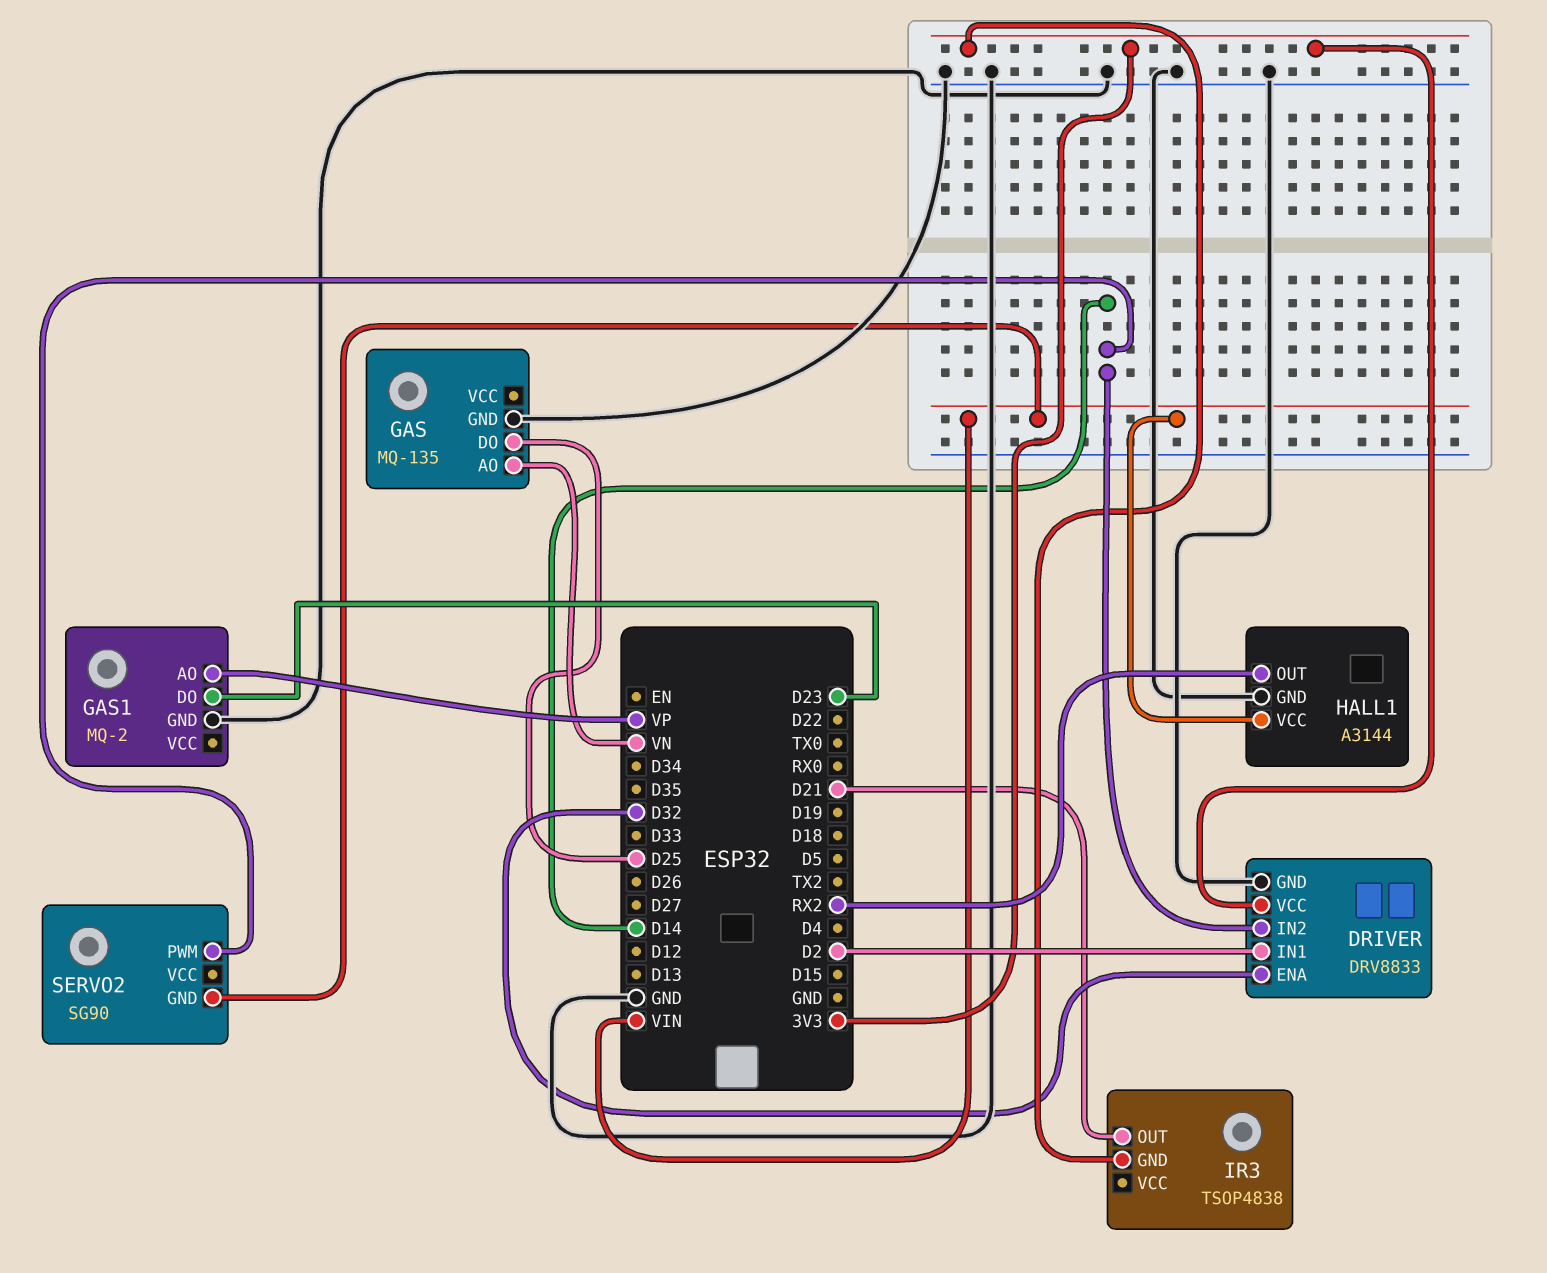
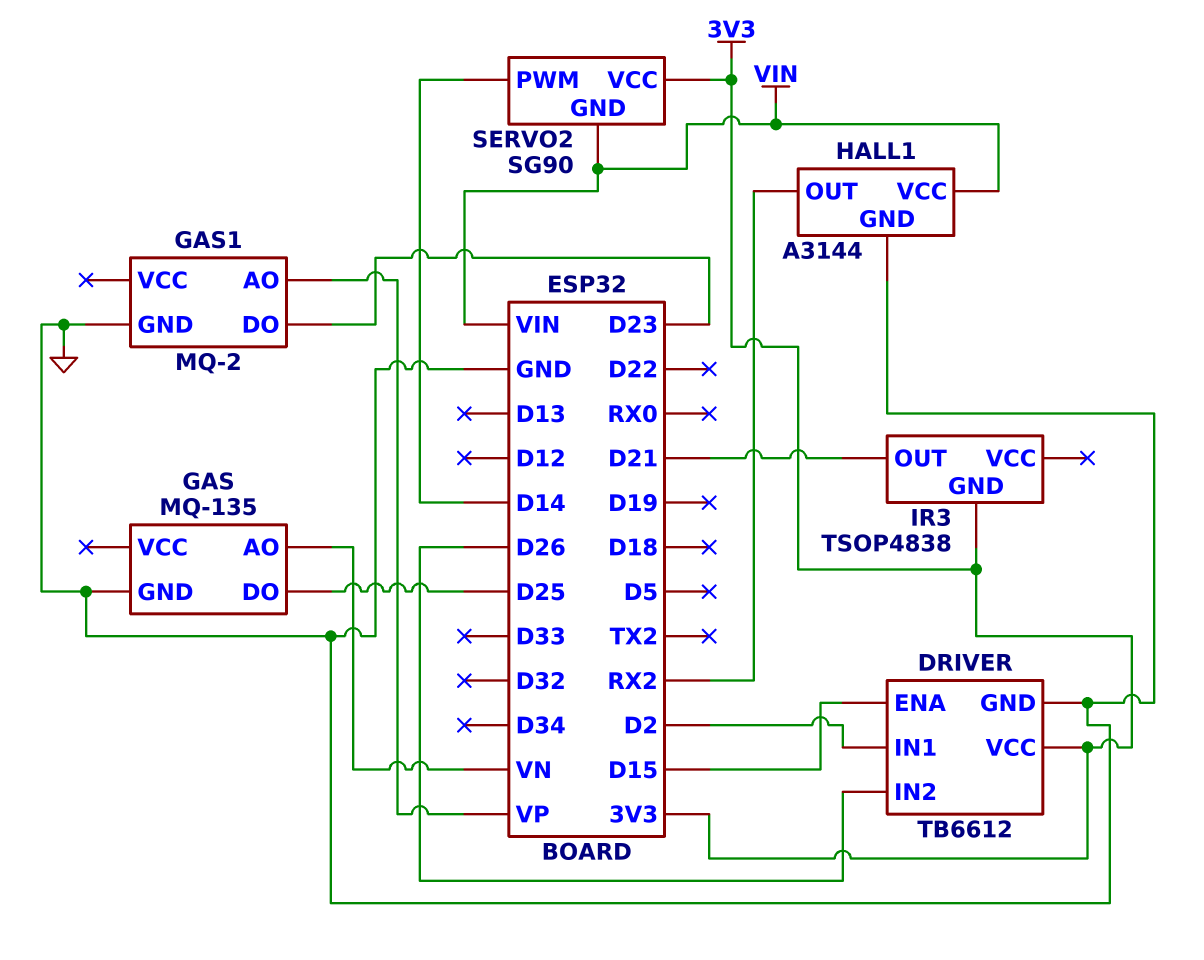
DRIVER: DRV8833 -> TB6612
DRIVER pin ENA: D32 -> D15
DRIVER pin IN2: D14 -> D26
SERVO2 pin VCC: none -> 3V3

